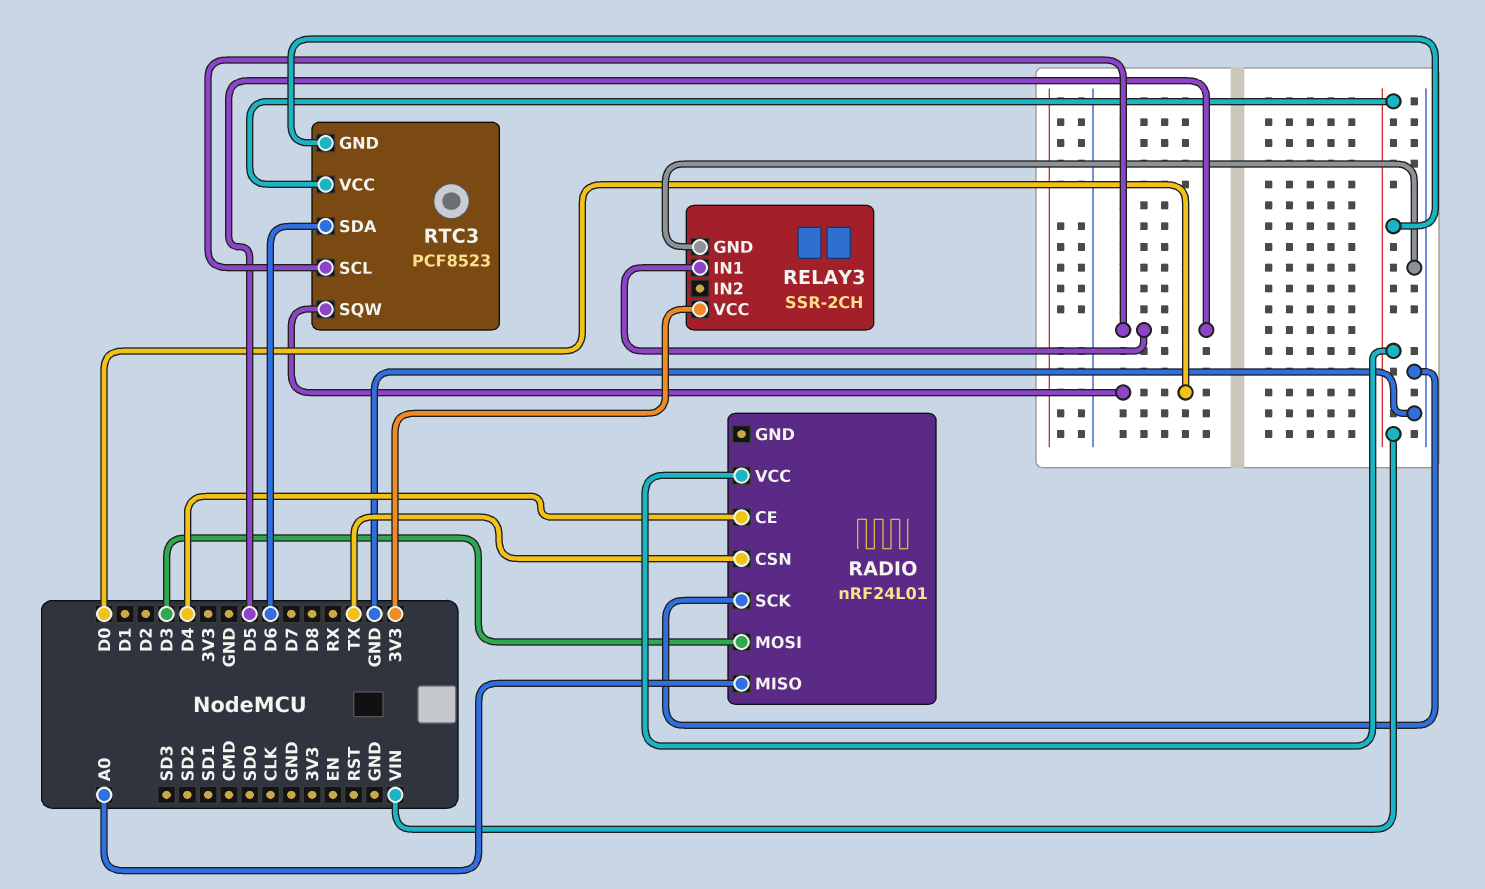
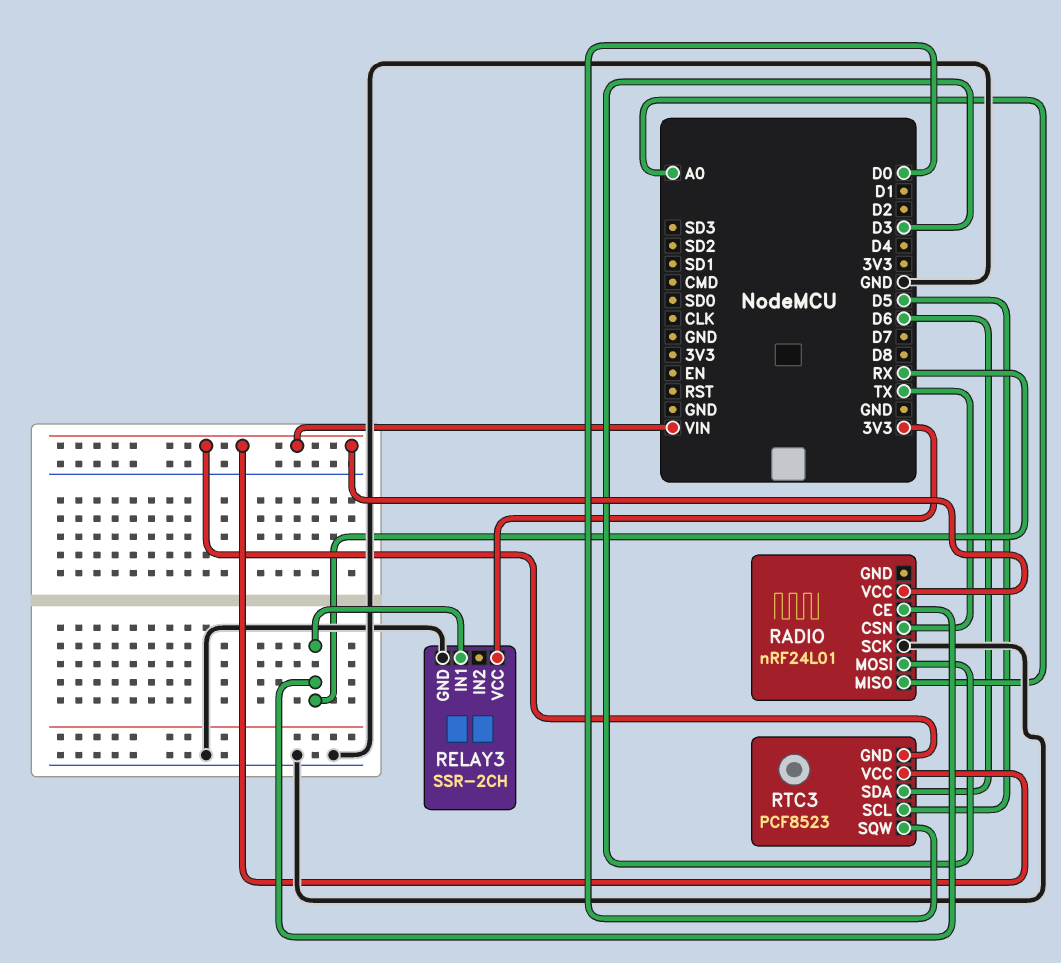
RADIO pin CE: D4 -> RX
RELAY3 pin IN1: D5 -> RX

